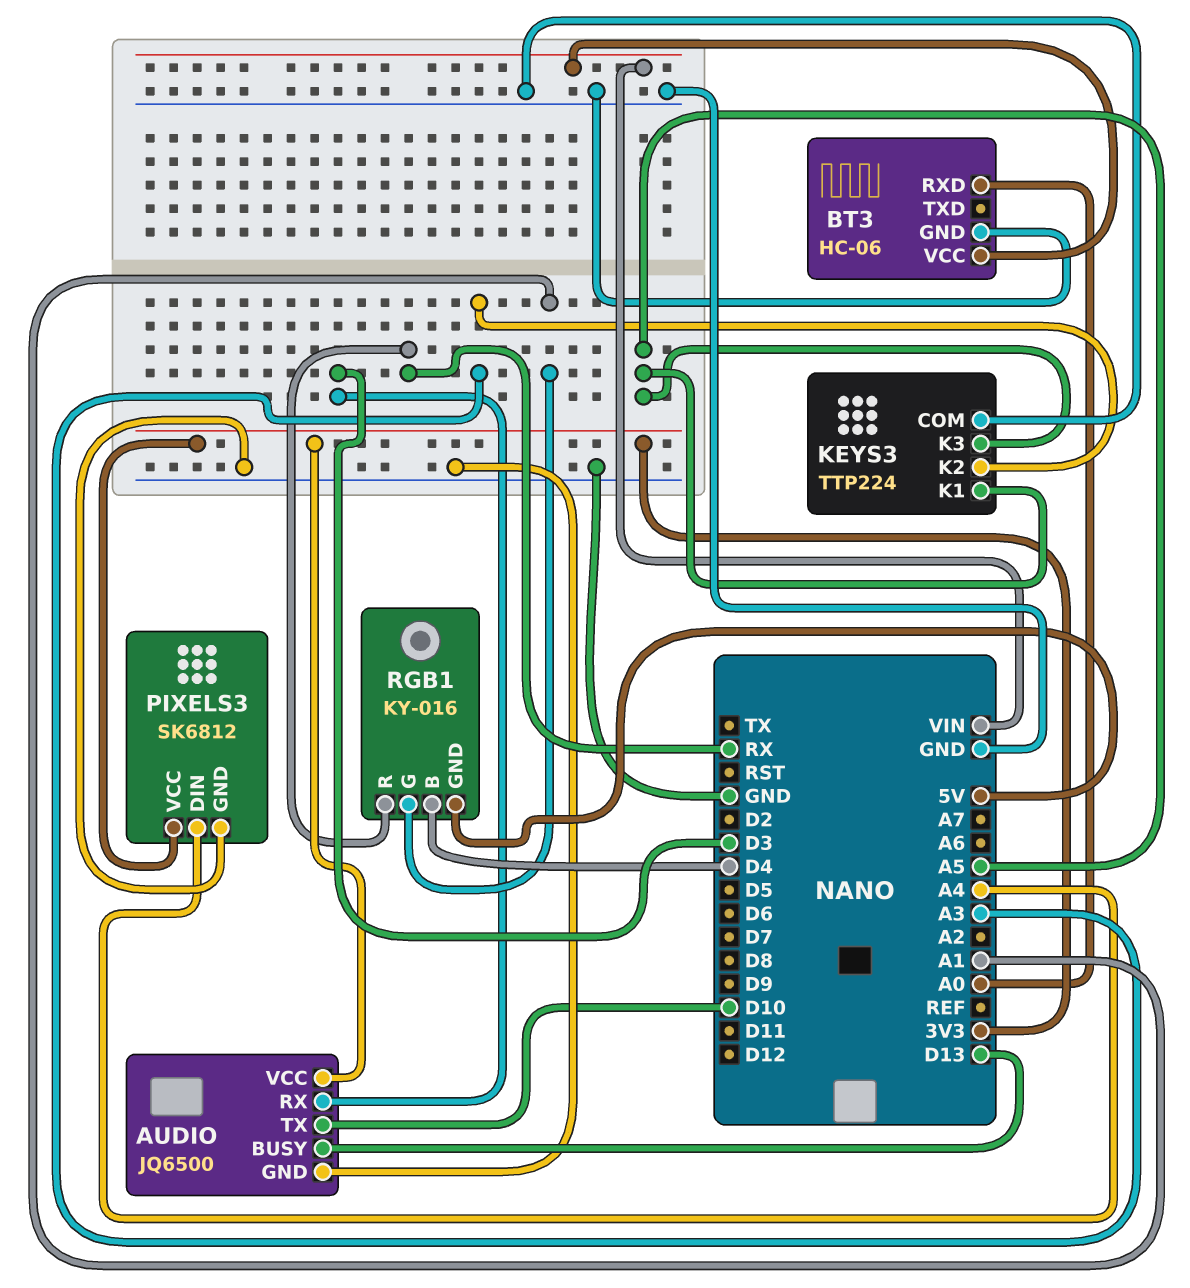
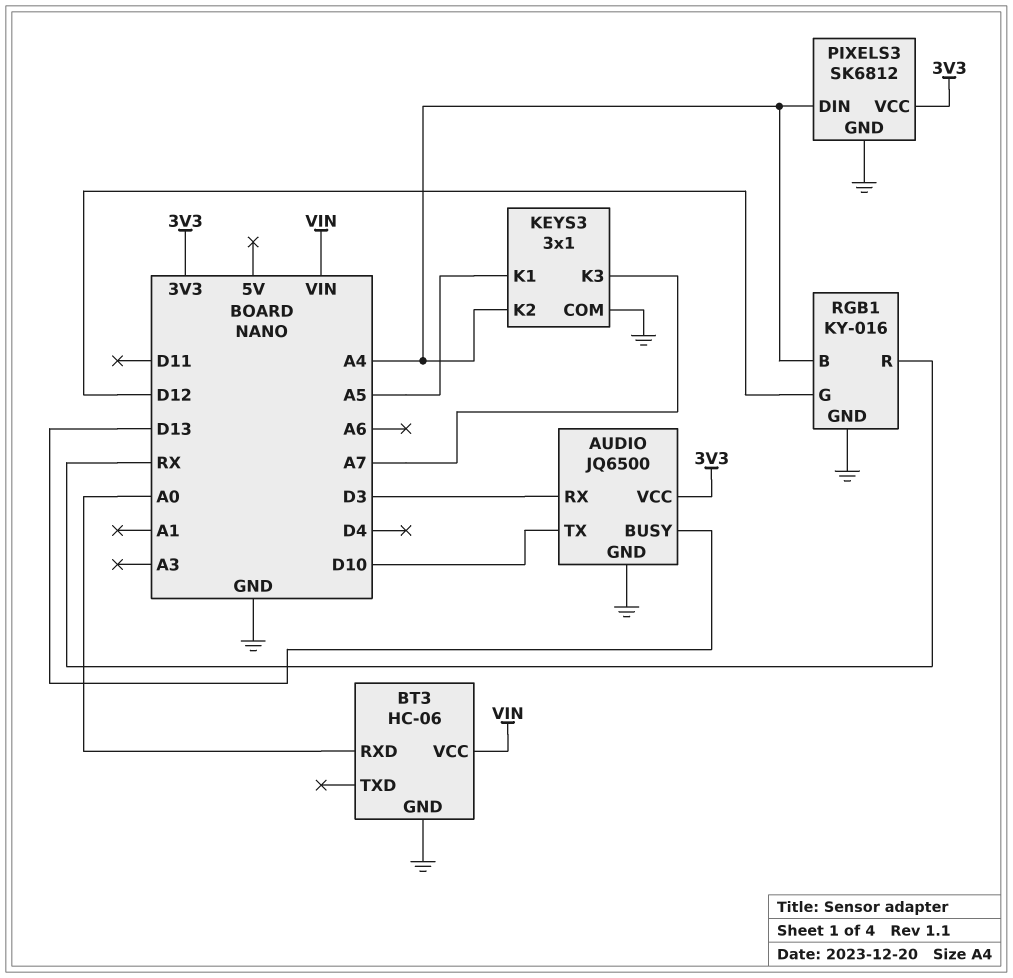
KEYS3: TTP224 -> 3x1
KEYS3 pin K2: A3 -> A4
KEYS3 pin K3: A5 -> A7
RGB1 pin B: D4 -> A4
RGB1 pin G: A1 -> D12
RGB1 pin GND: 5V -> GND

